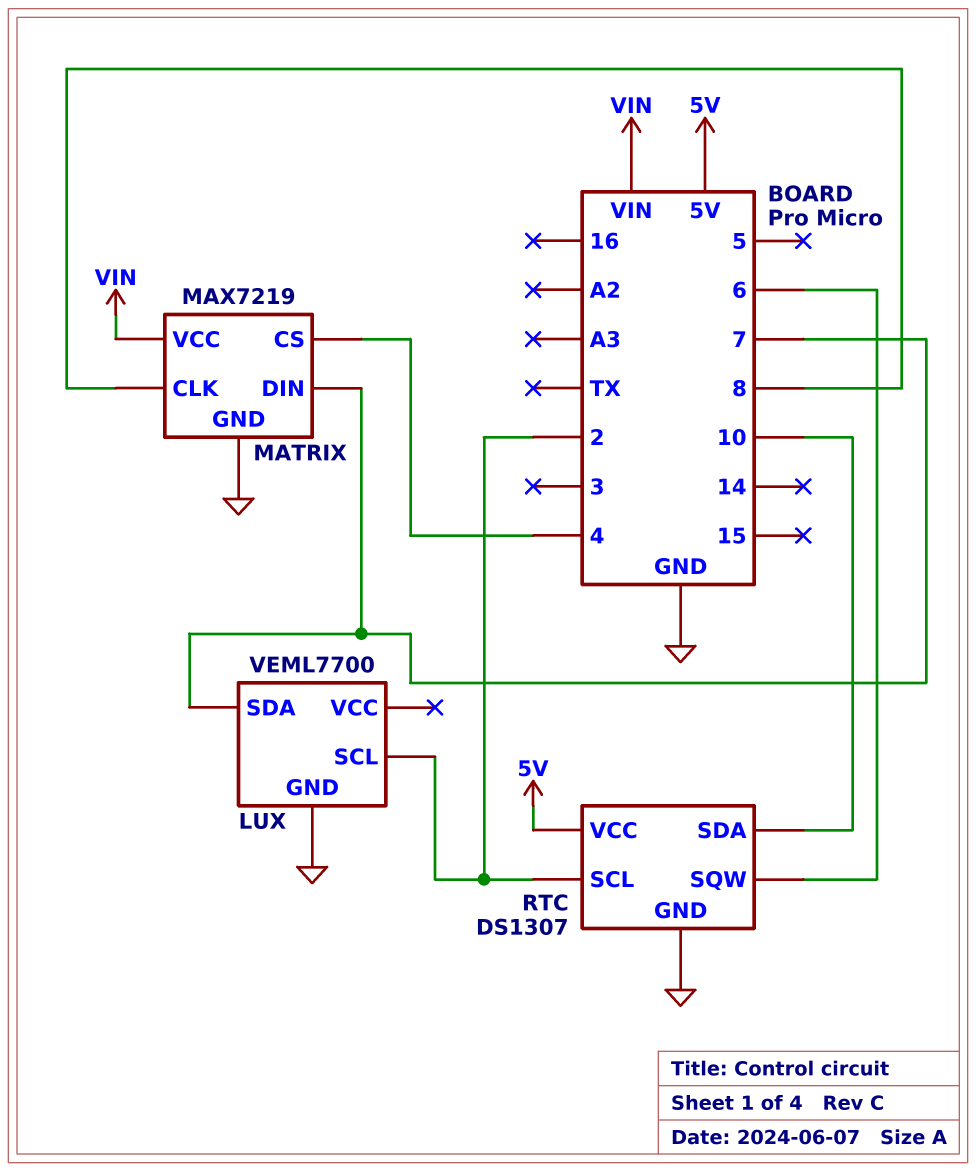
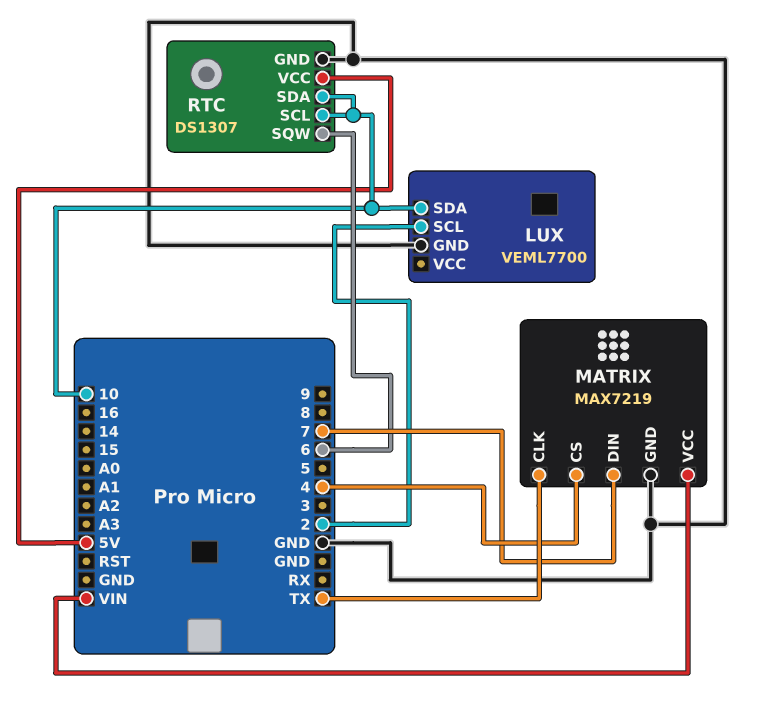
LUX pin SDA: 7 -> 10
MATRIX pin CLK: 8 -> TX
RTC pin SCL: 2 -> 10

